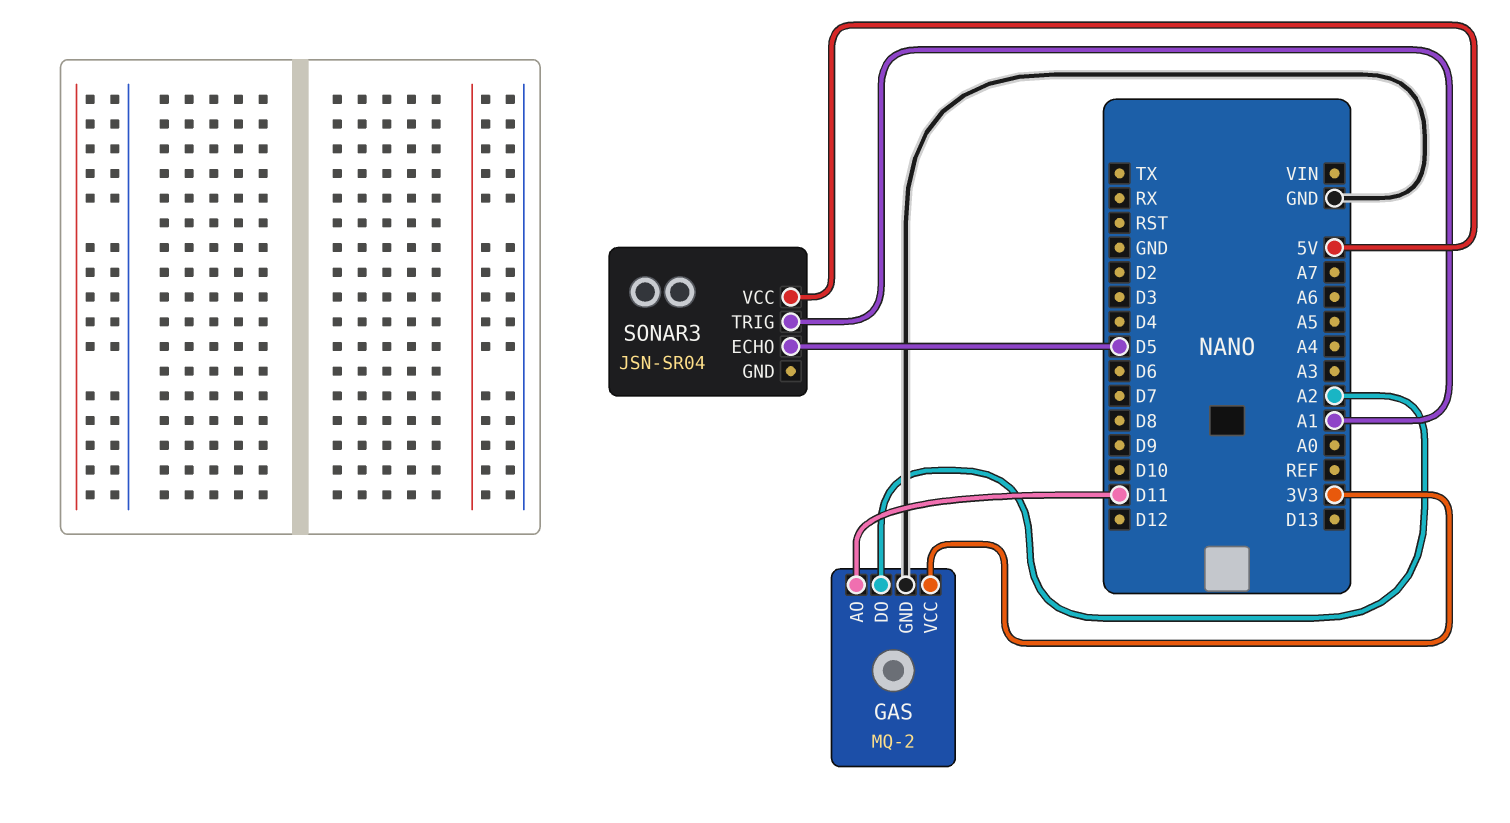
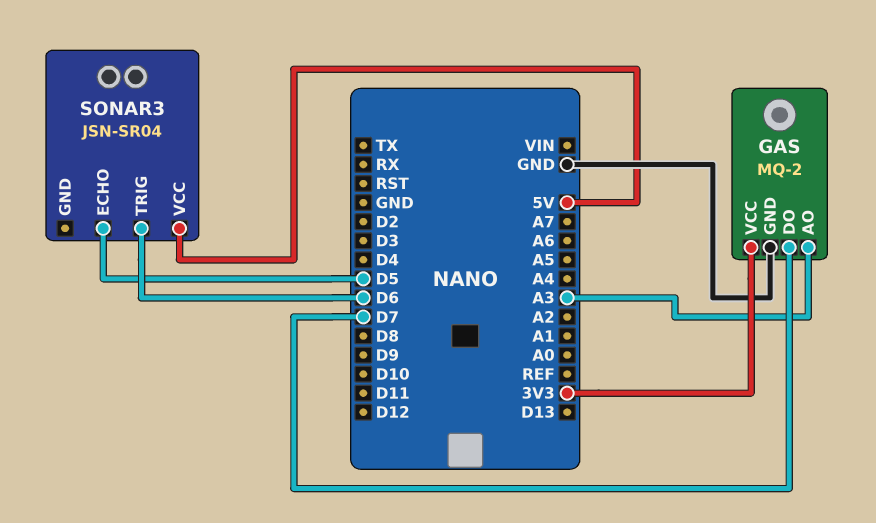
GAS pin AO: D11 -> A3
GAS pin DO: A2 -> D7
SONAR3 pin TRIG: A1 -> D6

